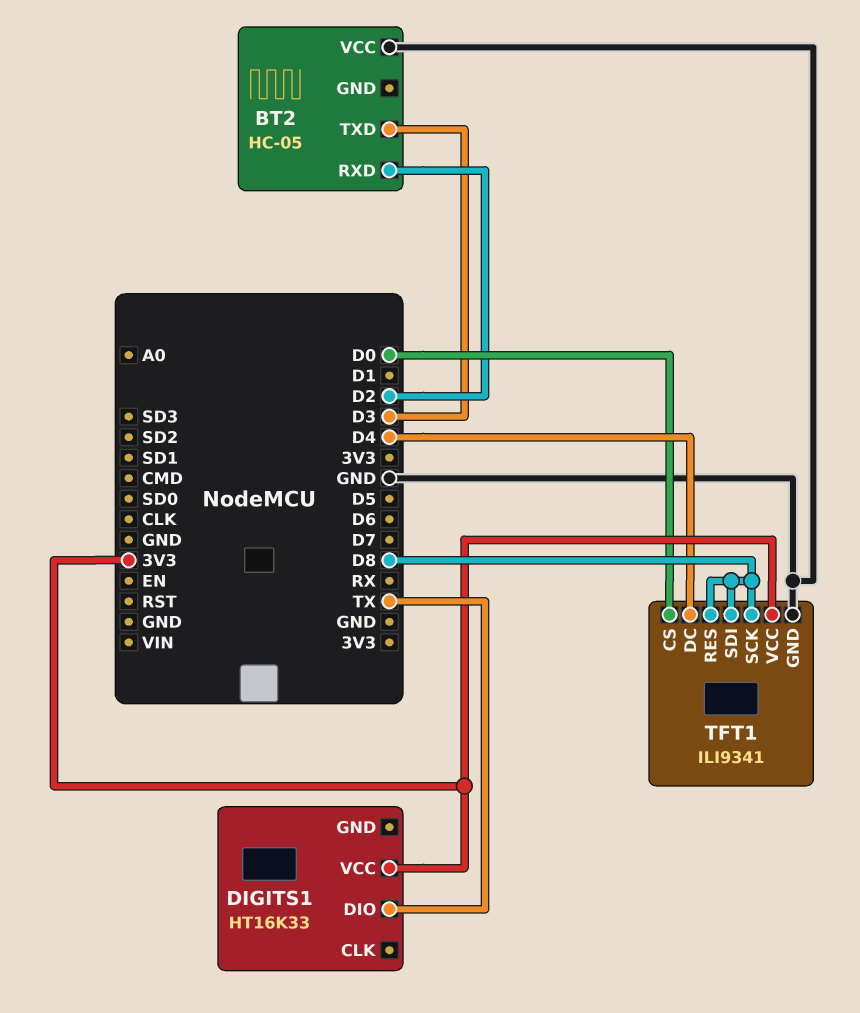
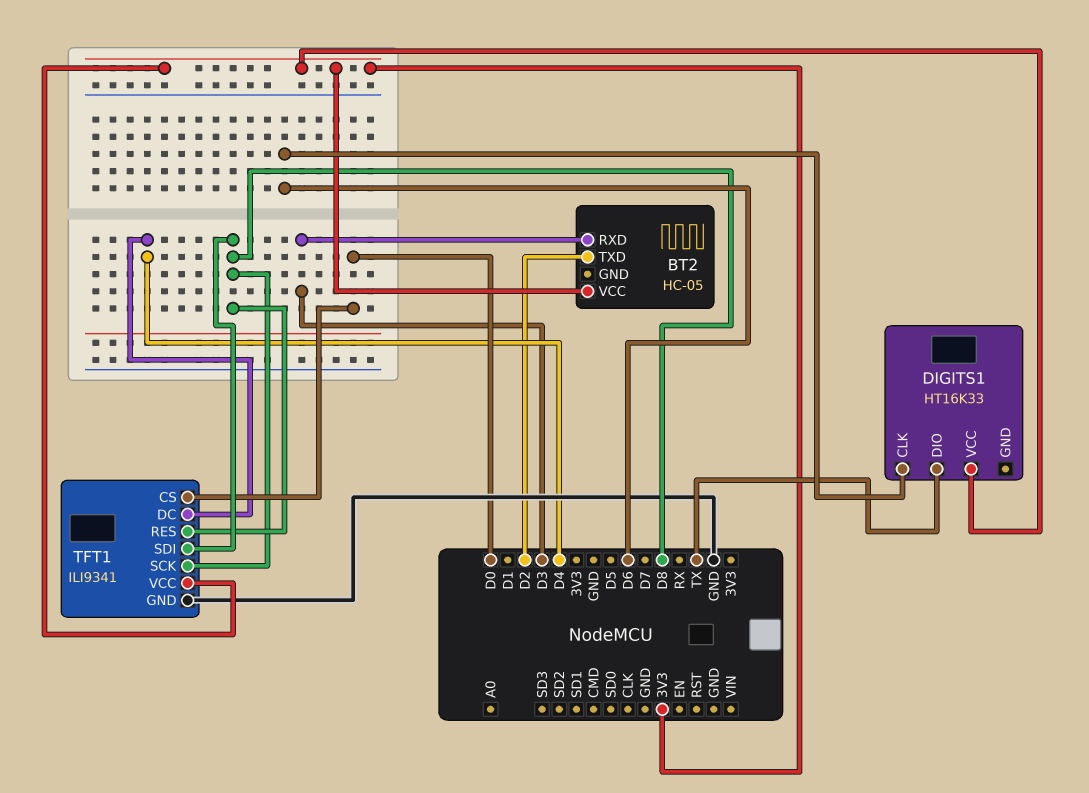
BT2 pin RXD: D2 -> D3
BT2 pin TXD: D3 -> D2
BT2 pin VCC: GND -> 3V3
DIGITS1 pin CLK: none -> D6

